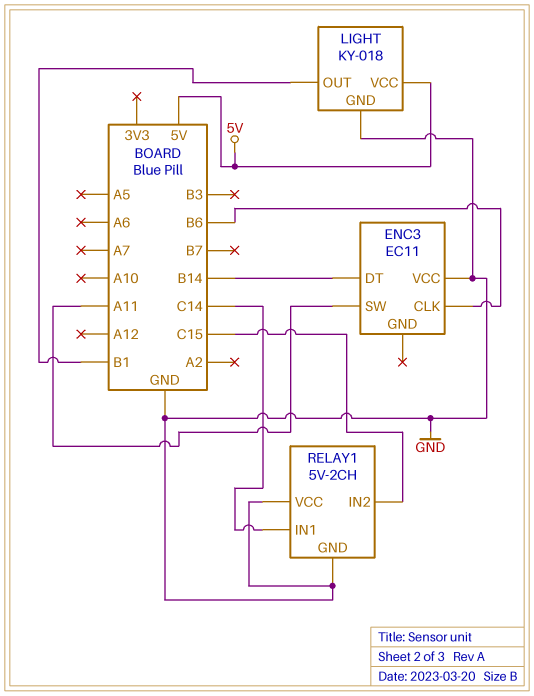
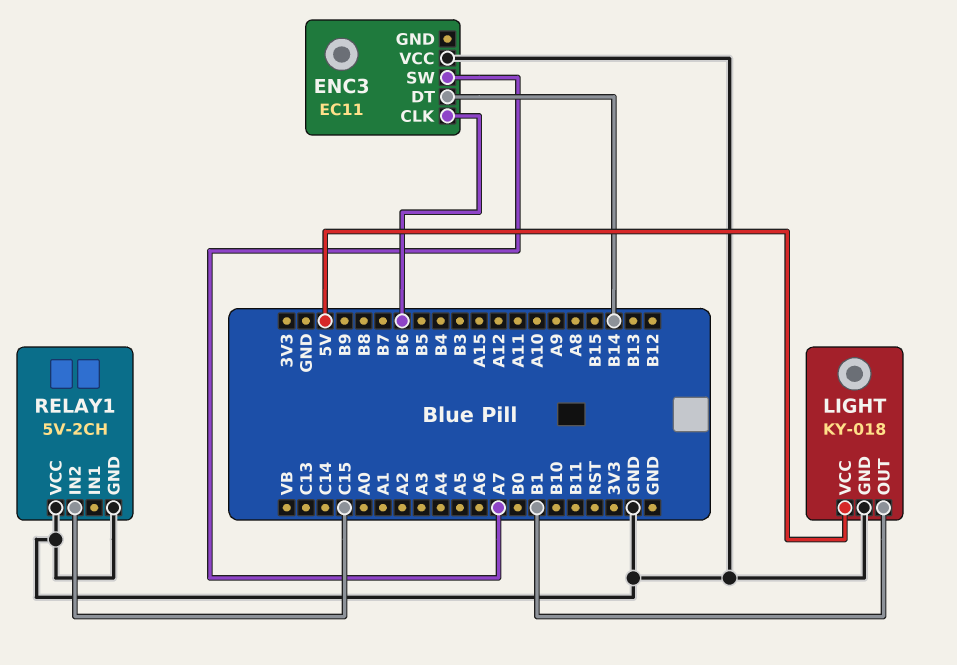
ENC3 pin SW: A11 -> A7
RELAY1 pin IN1: C14 -> none

